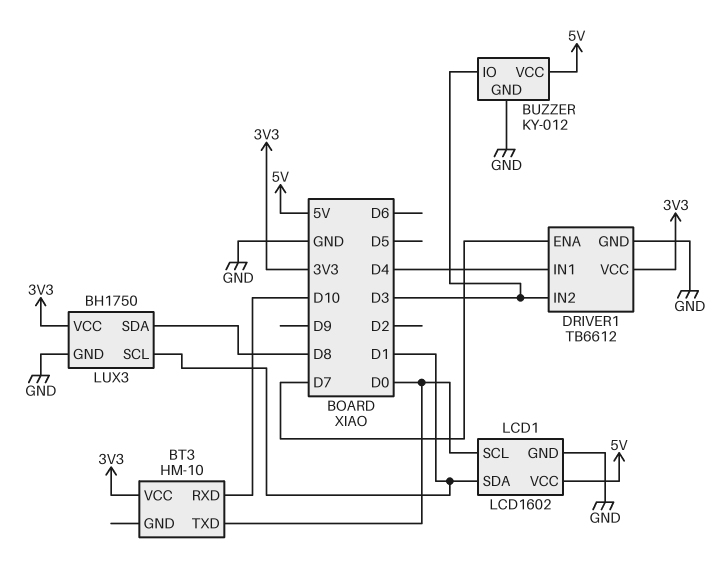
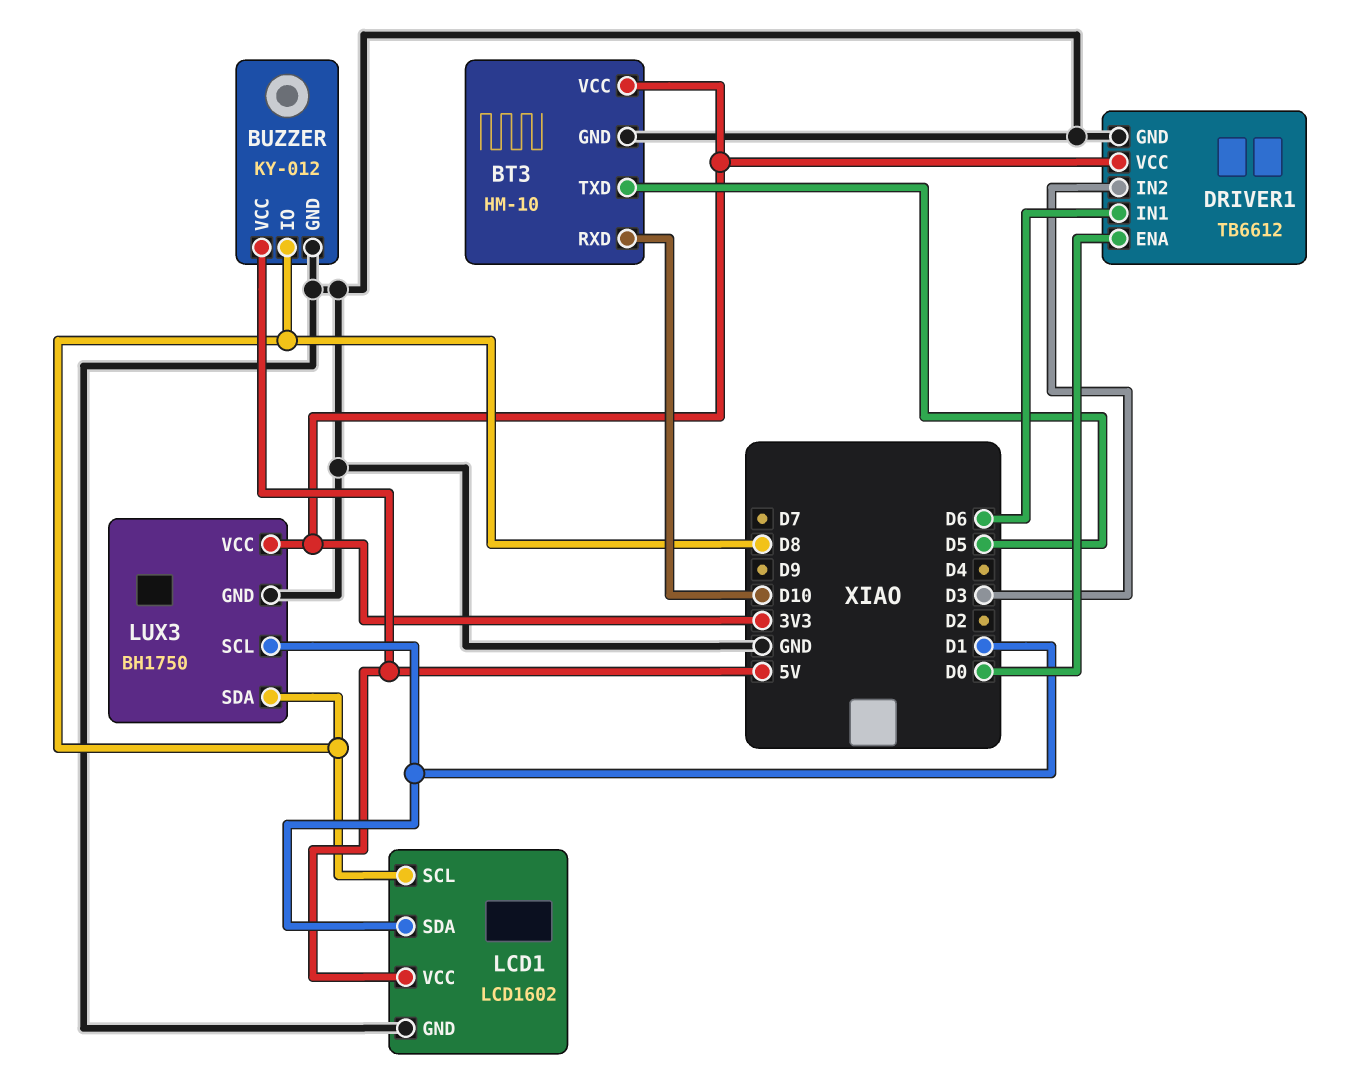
BT3 pin GND: none -> GND
BT3 pin TXD: D0 -> D5
BUZZER pin IO: D3 -> D8
DRIVER1 pin ENA: D7 -> D0
DRIVER1 pin IN1: D4 -> D6
LCD1 pin SCL: D0 -> D8

